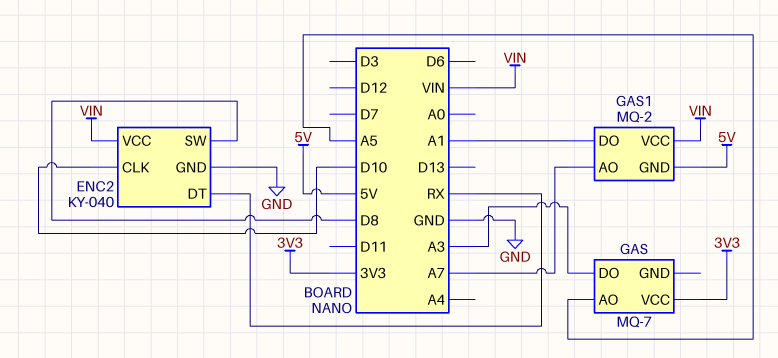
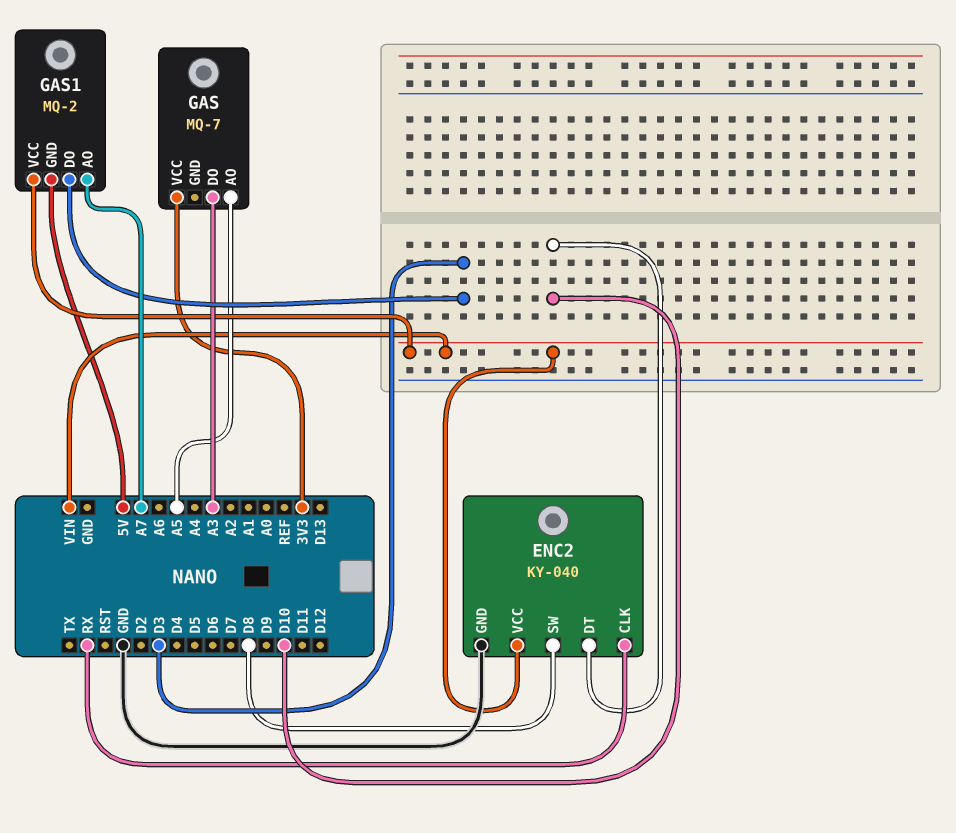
ENC2 pin CLK: D10 -> RX
ENC2 pin DT: RX -> D10
GAS1 pin DO: A1 -> D3

